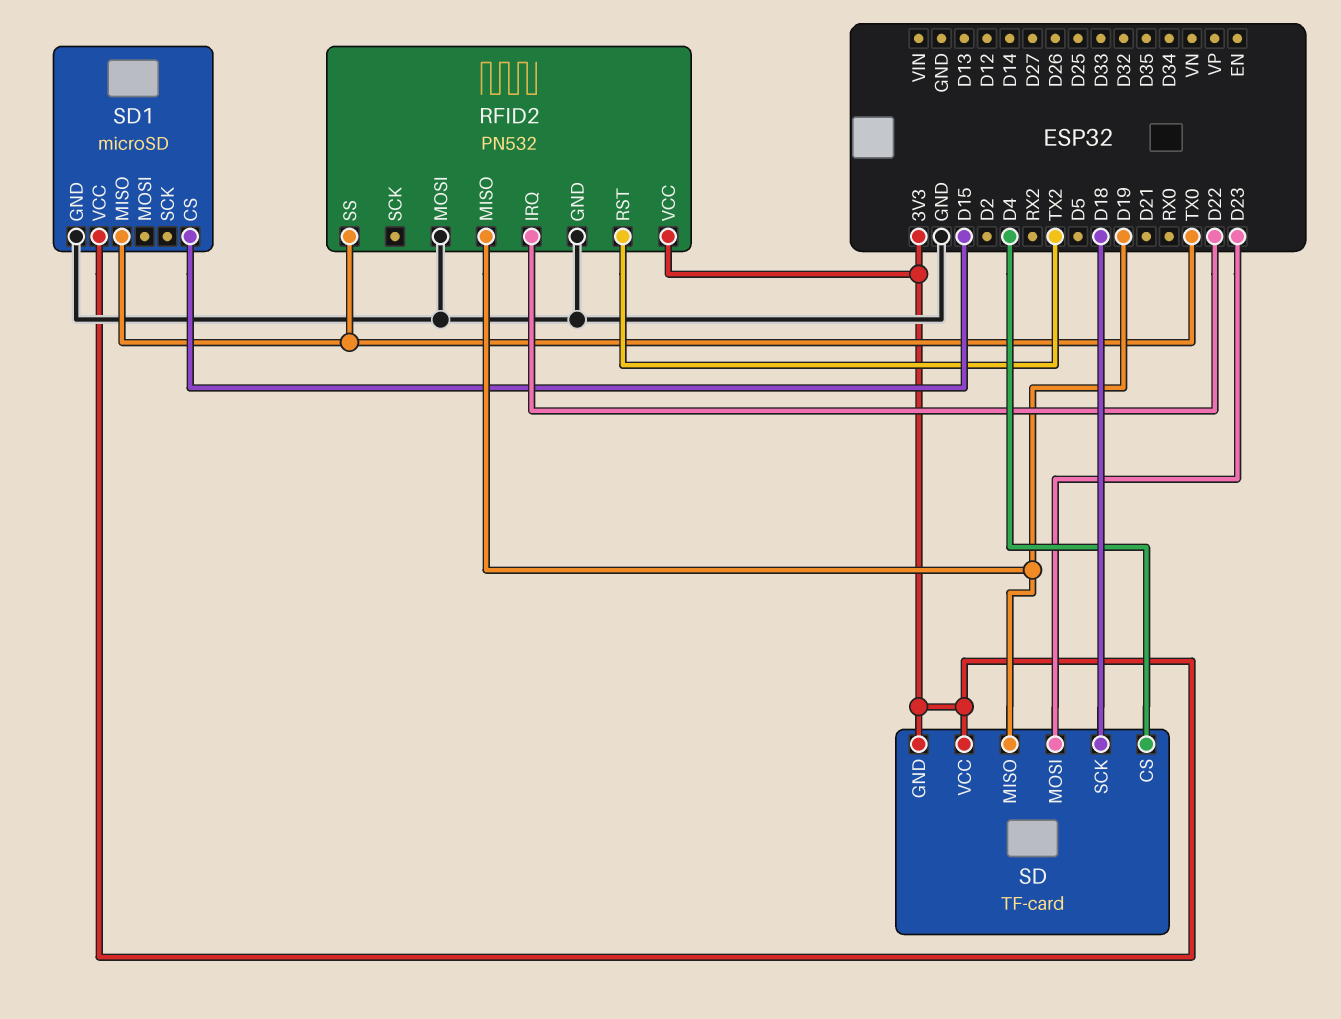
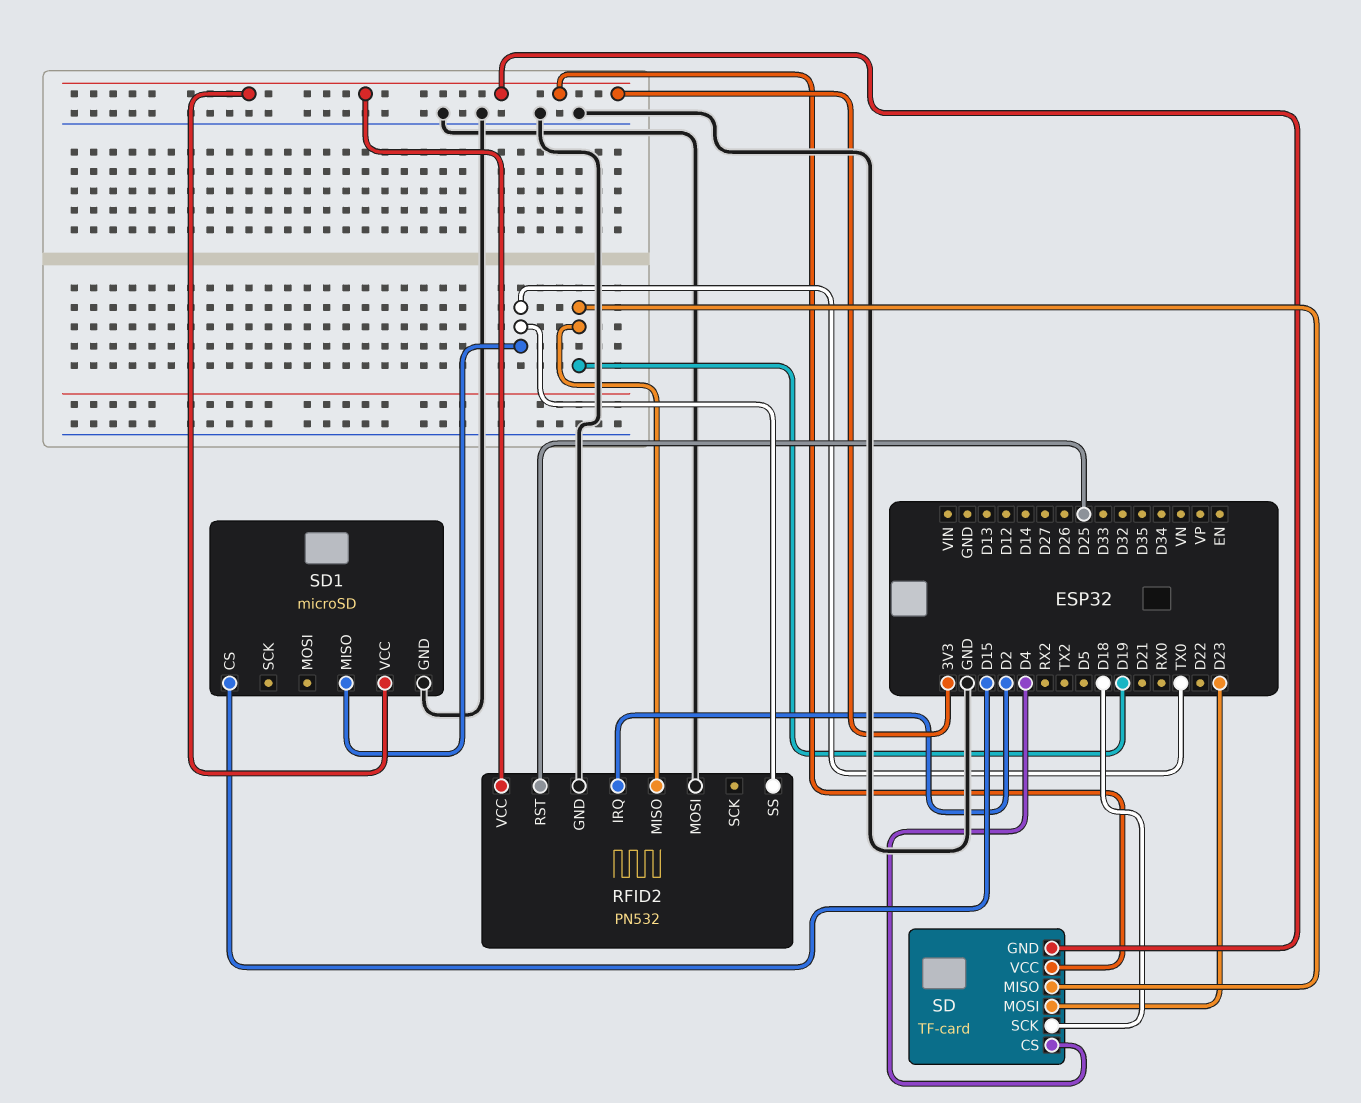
RFID2 pin IRQ: D22 -> D2
RFID2 pin RST: TX2 -> D25

